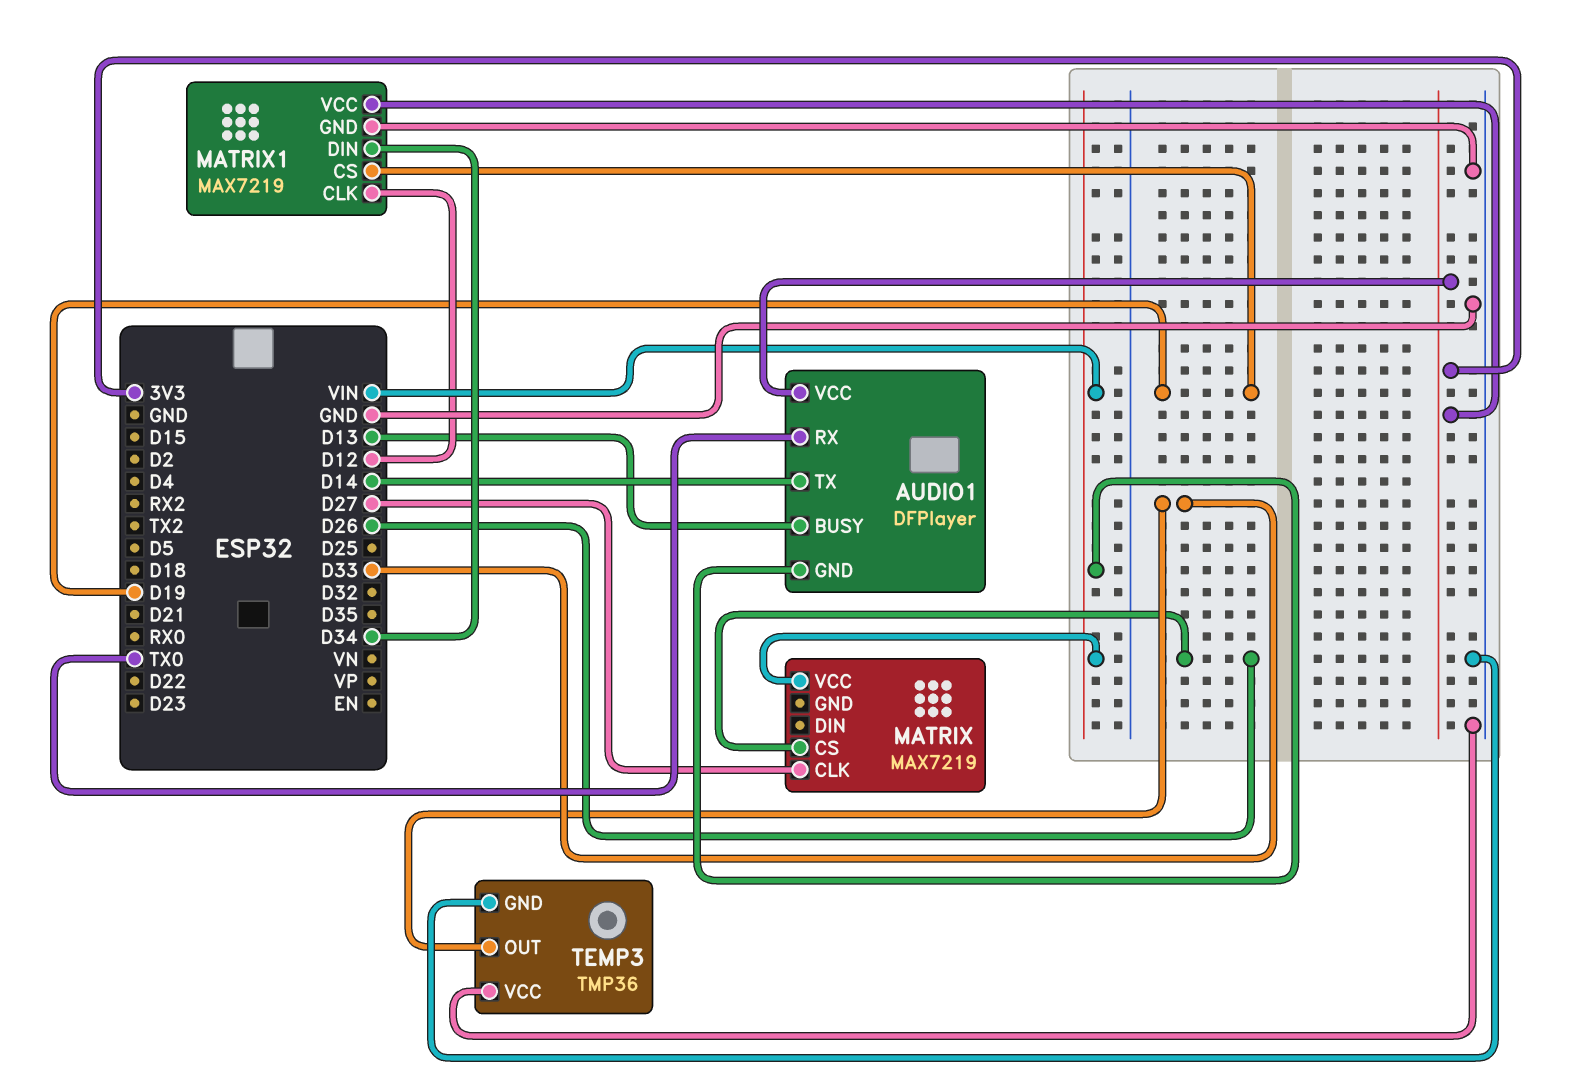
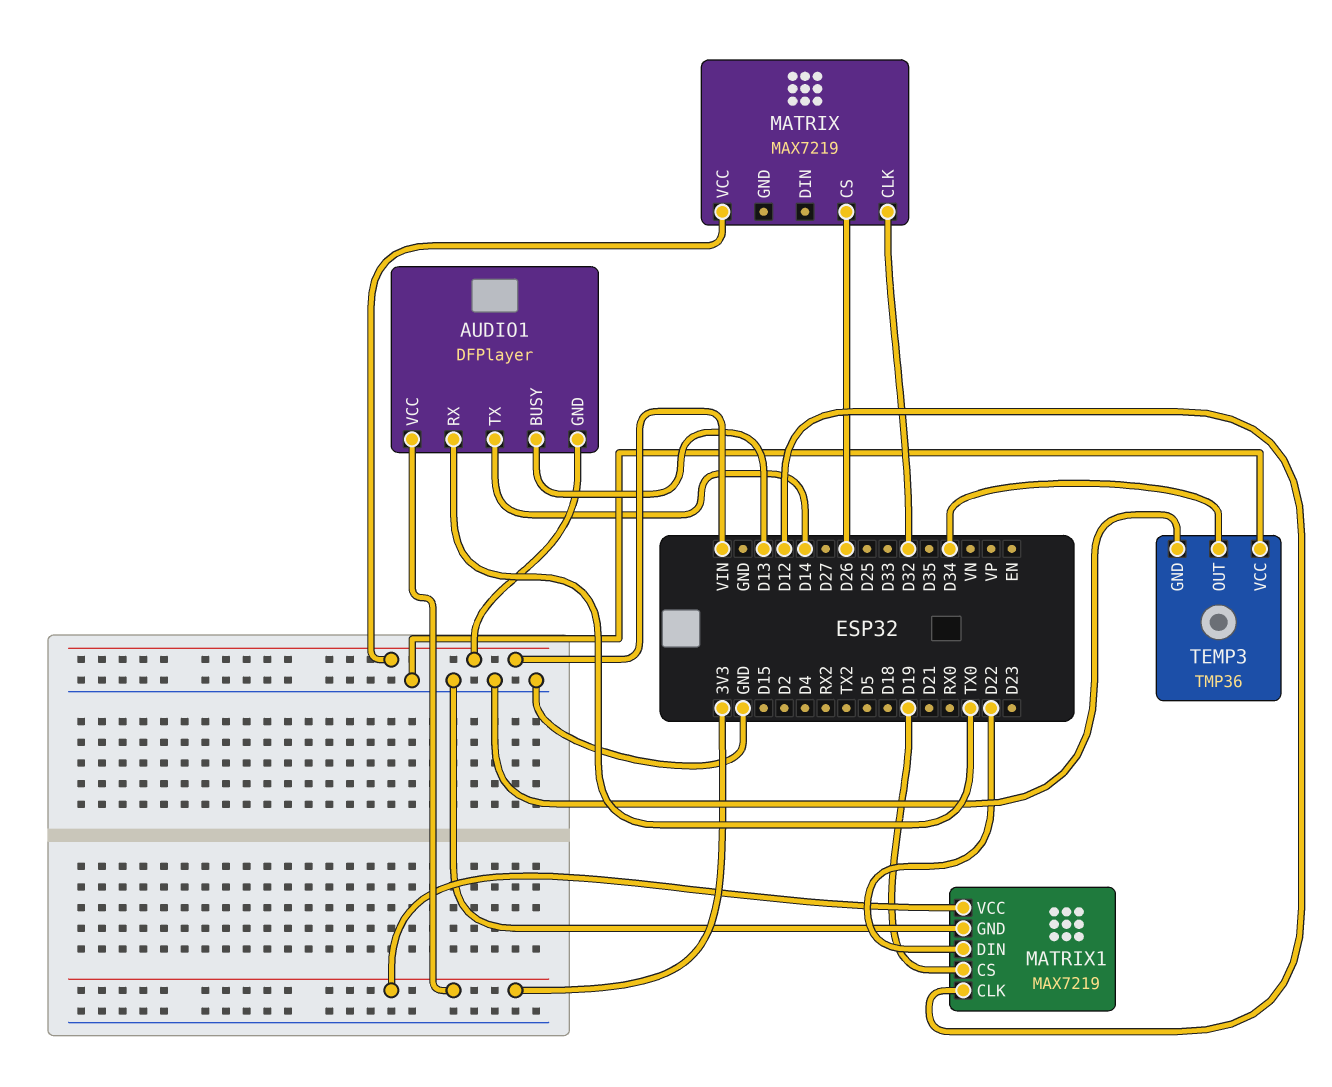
MATRIX pin CLK: D27 -> D32
MATRIX1 pin DIN: D34 -> D22
TEMP3 pin OUT: D33 -> D34

